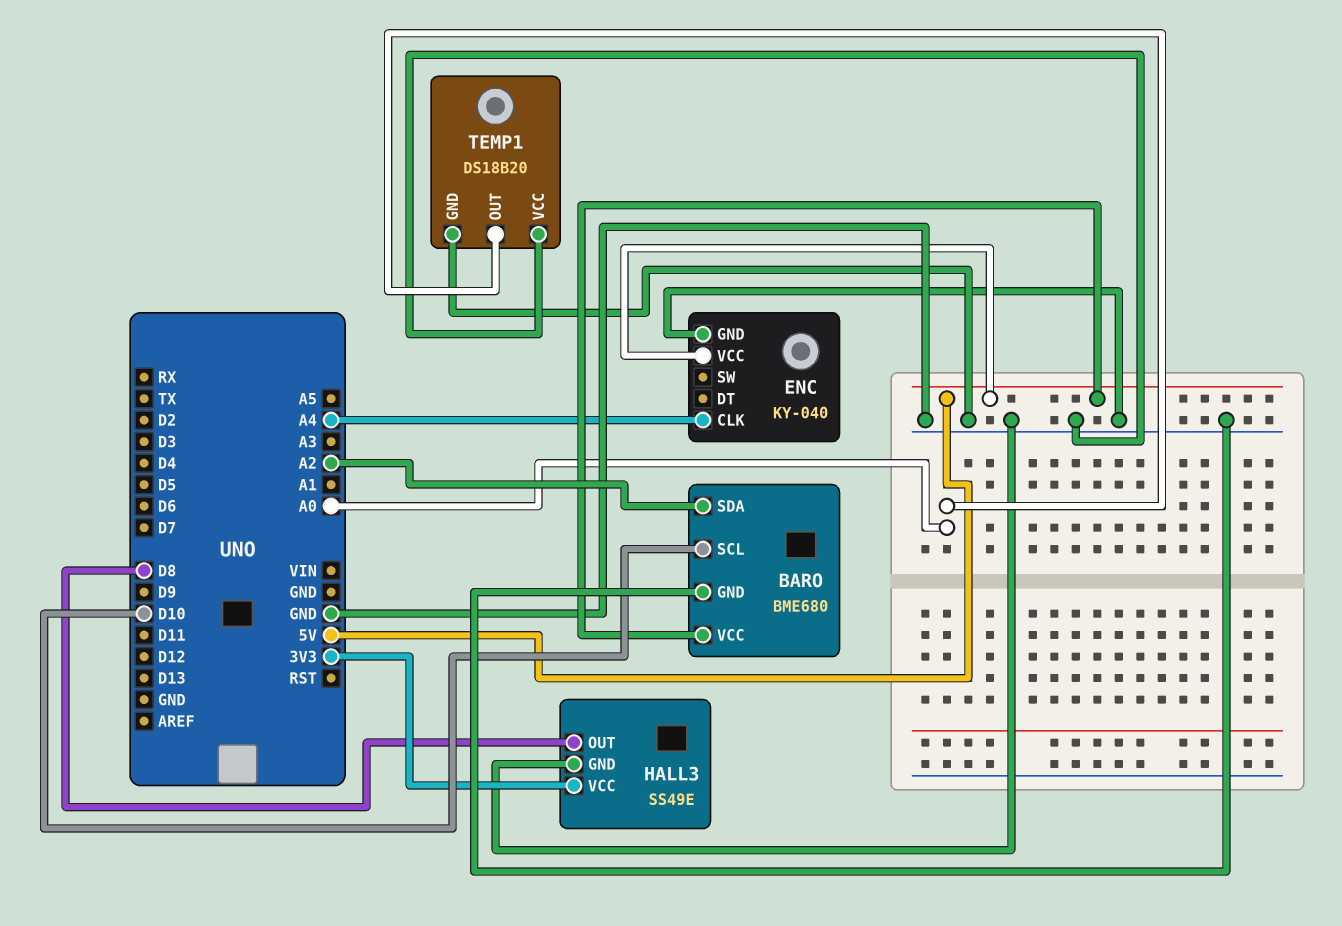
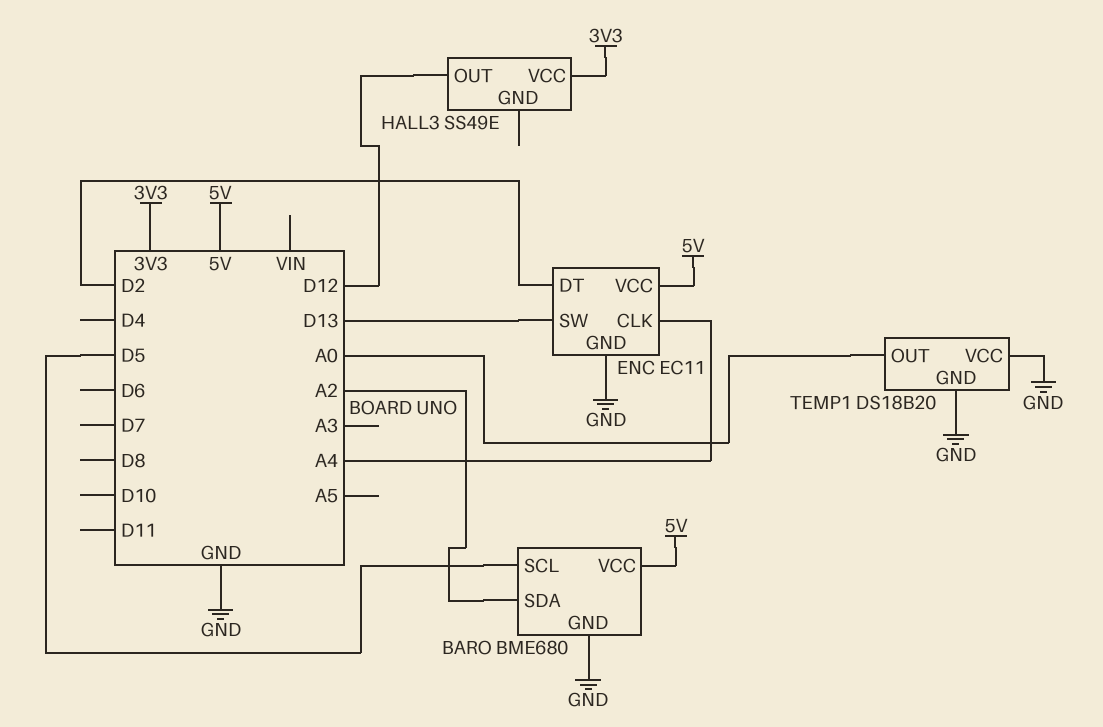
BARO pin SCL: D10 -> D5
ENC: KY-040 -> EC11
ENC pin DT: none -> D2
ENC pin SW: none -> D13
HALL3 pin GND: GND -> none
HALL3 pin OUT: D8 -> D12

